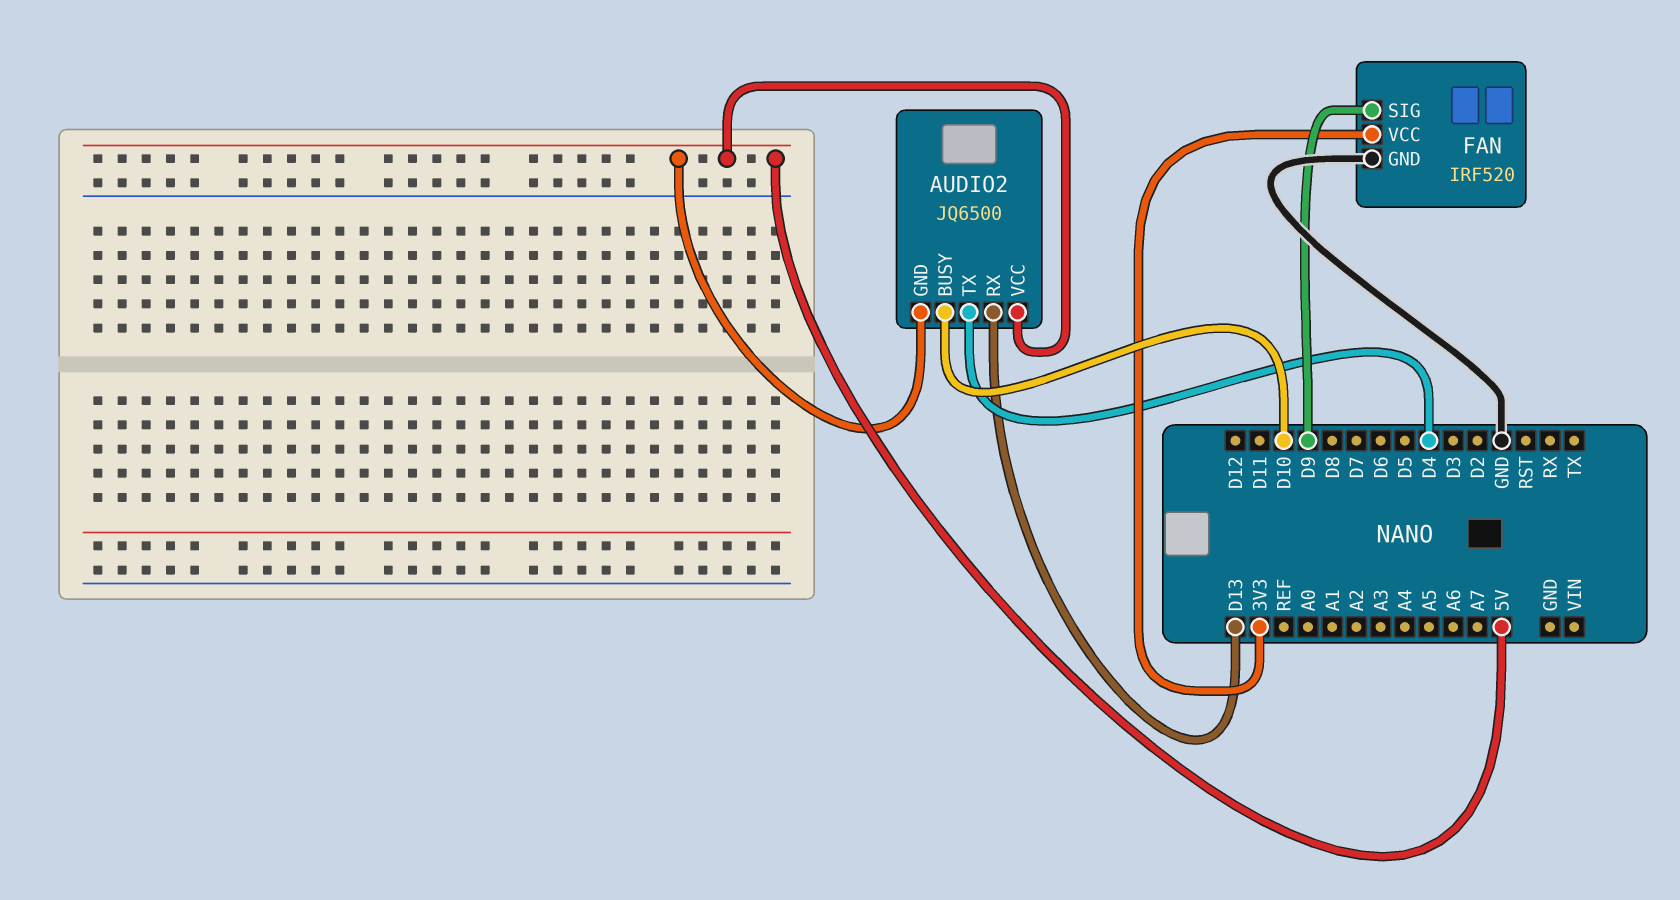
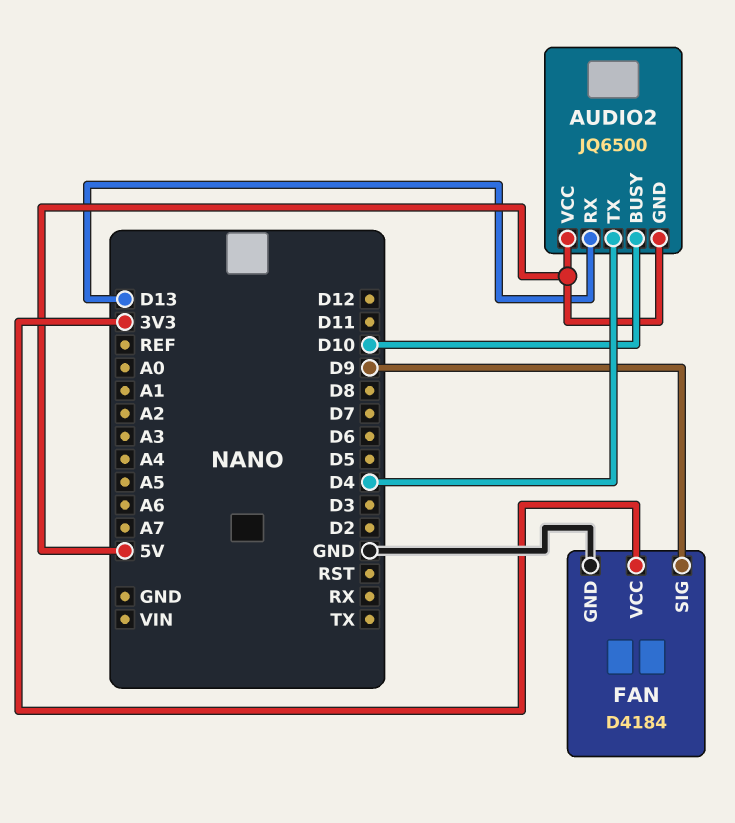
FAN: IRF520 -> D4184

